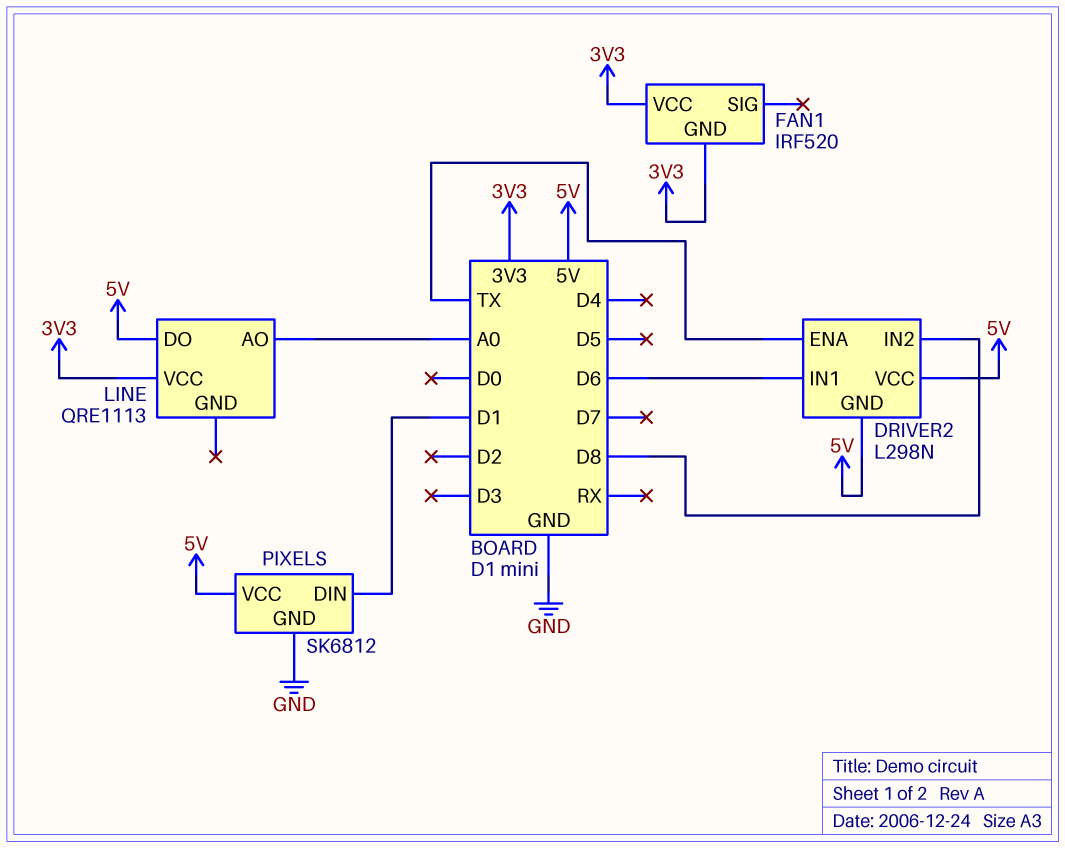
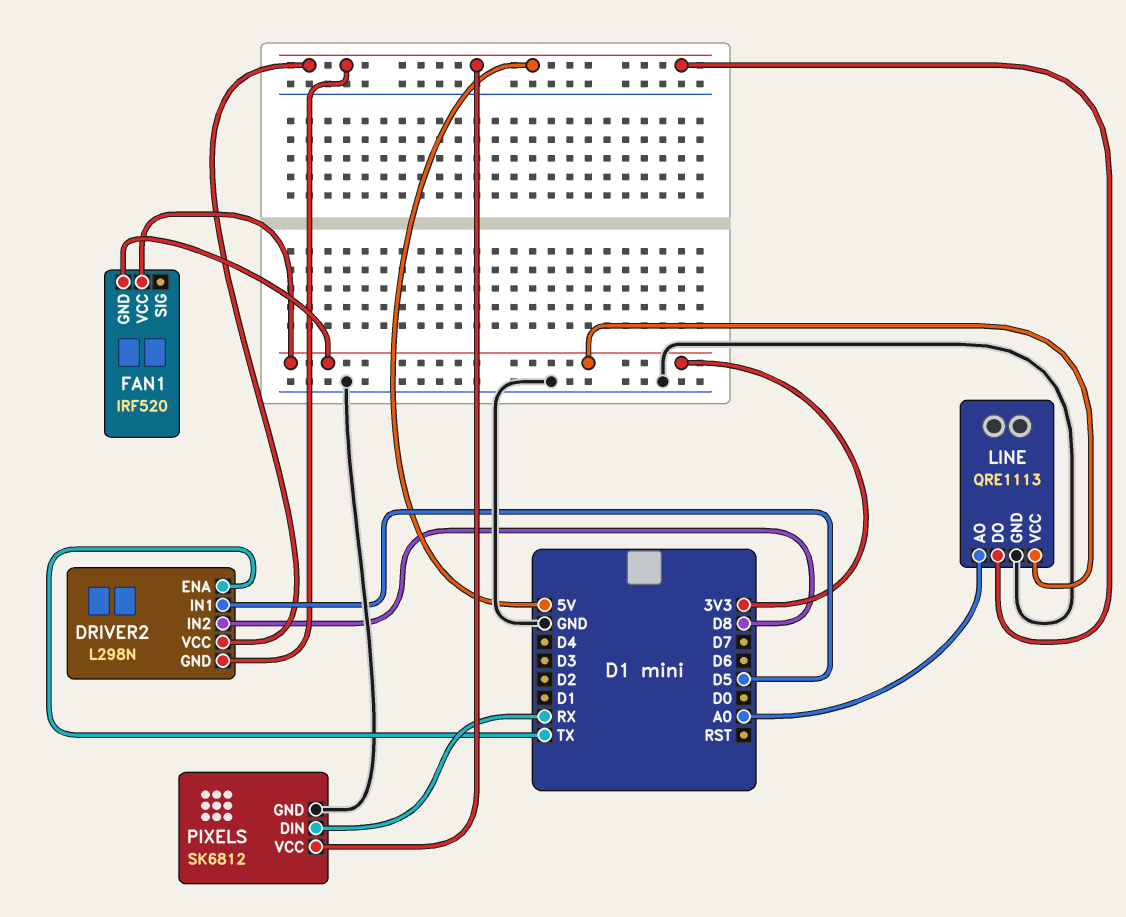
DRIVER2 pin IN1: D6 -> D5
LINE pin GND: none -> GND
PIXELS pin DIN: D1 -> RX

